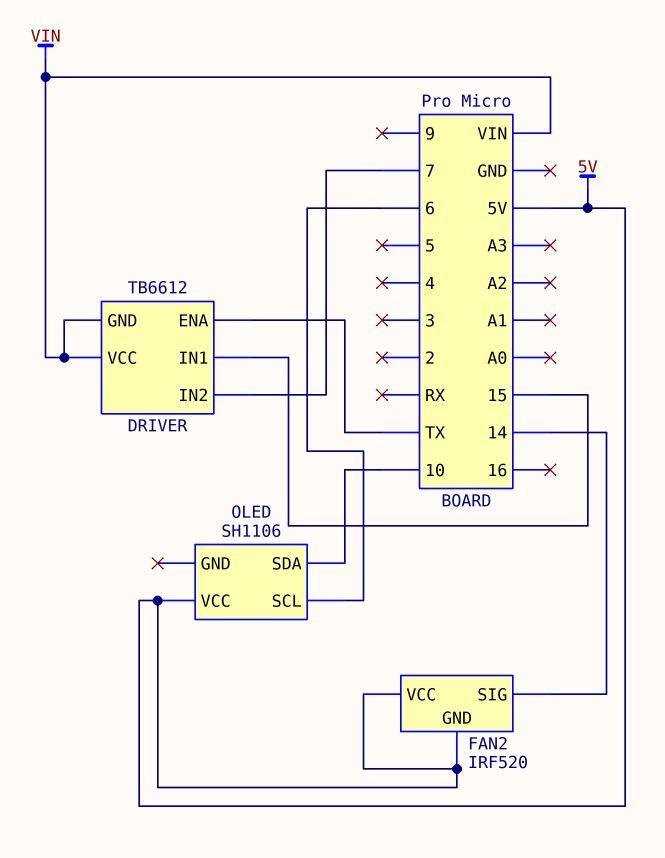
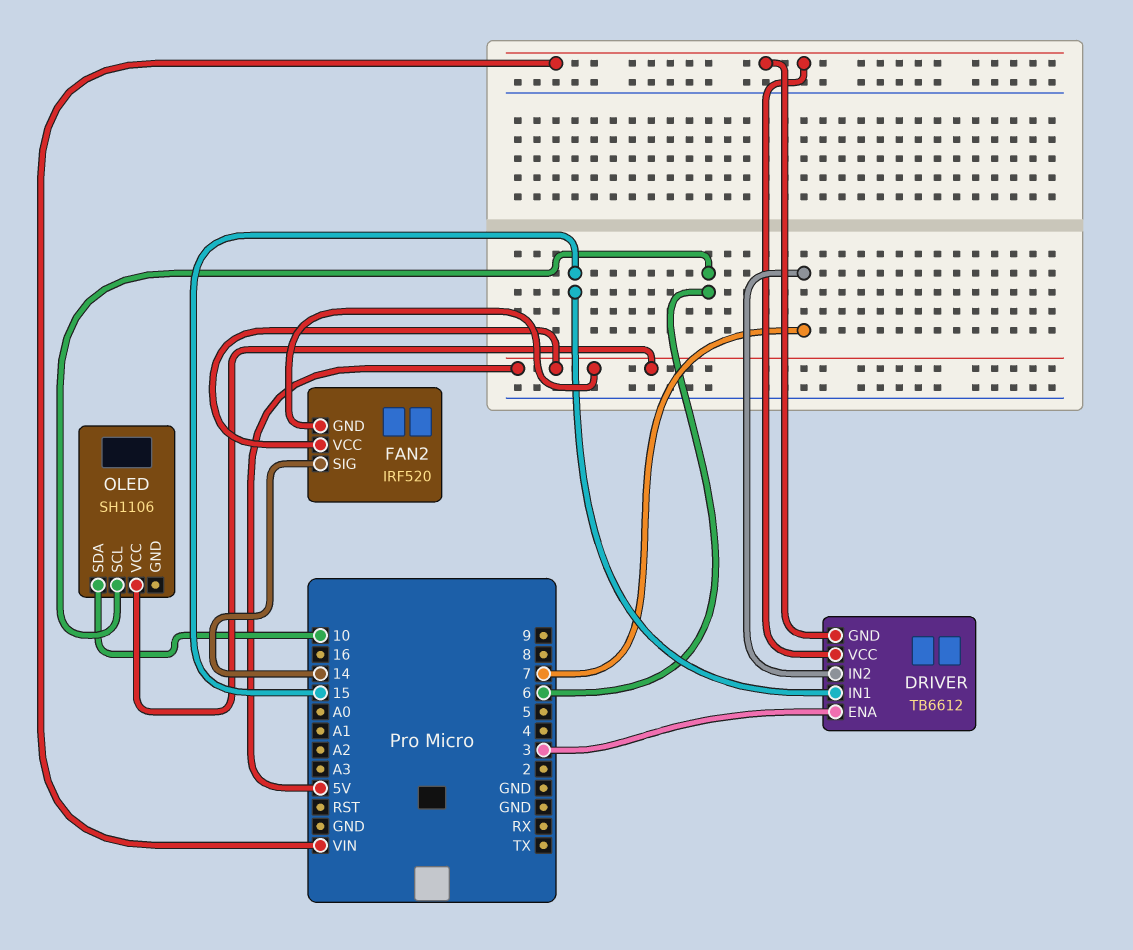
DRIVER pin ENA: TX -> 3

